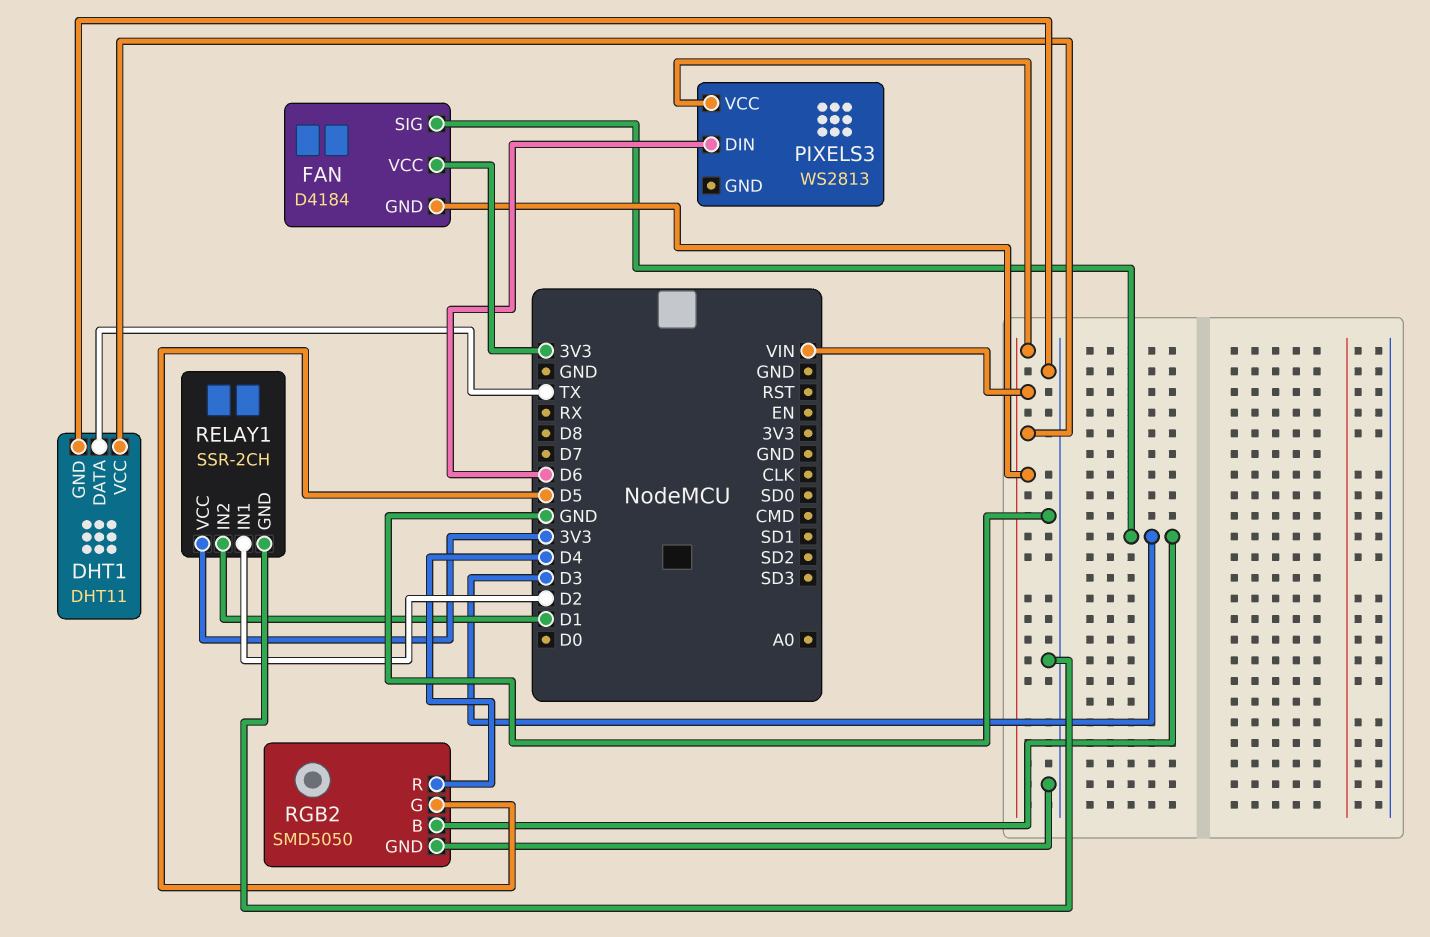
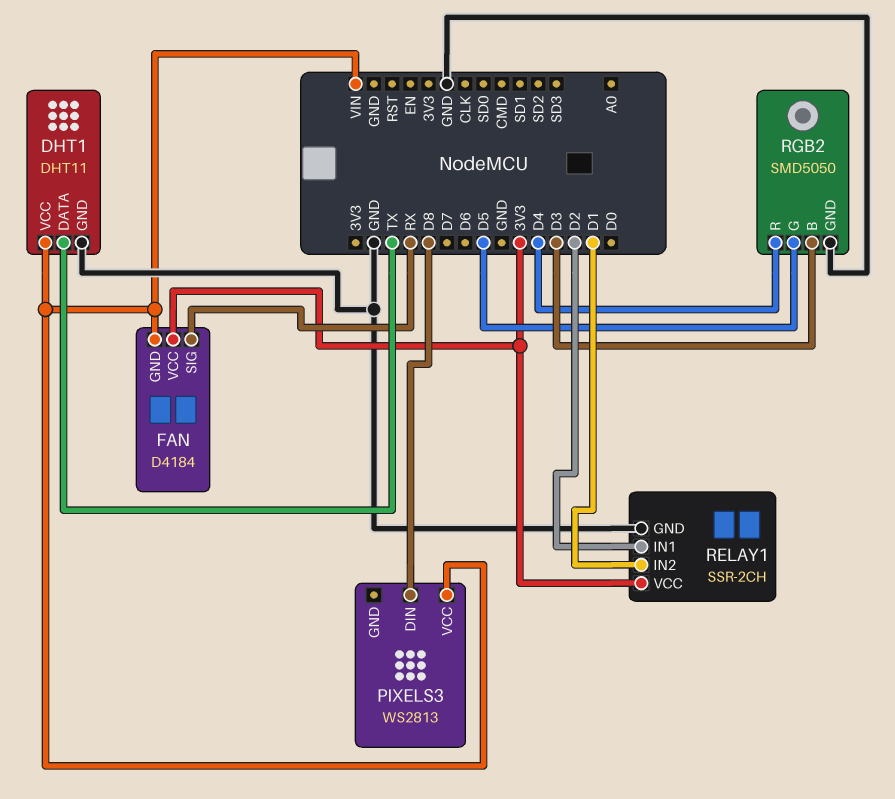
FAN pin SIG: D3 -> RX
PIXELS3 pin DIN: D6 -> D8

